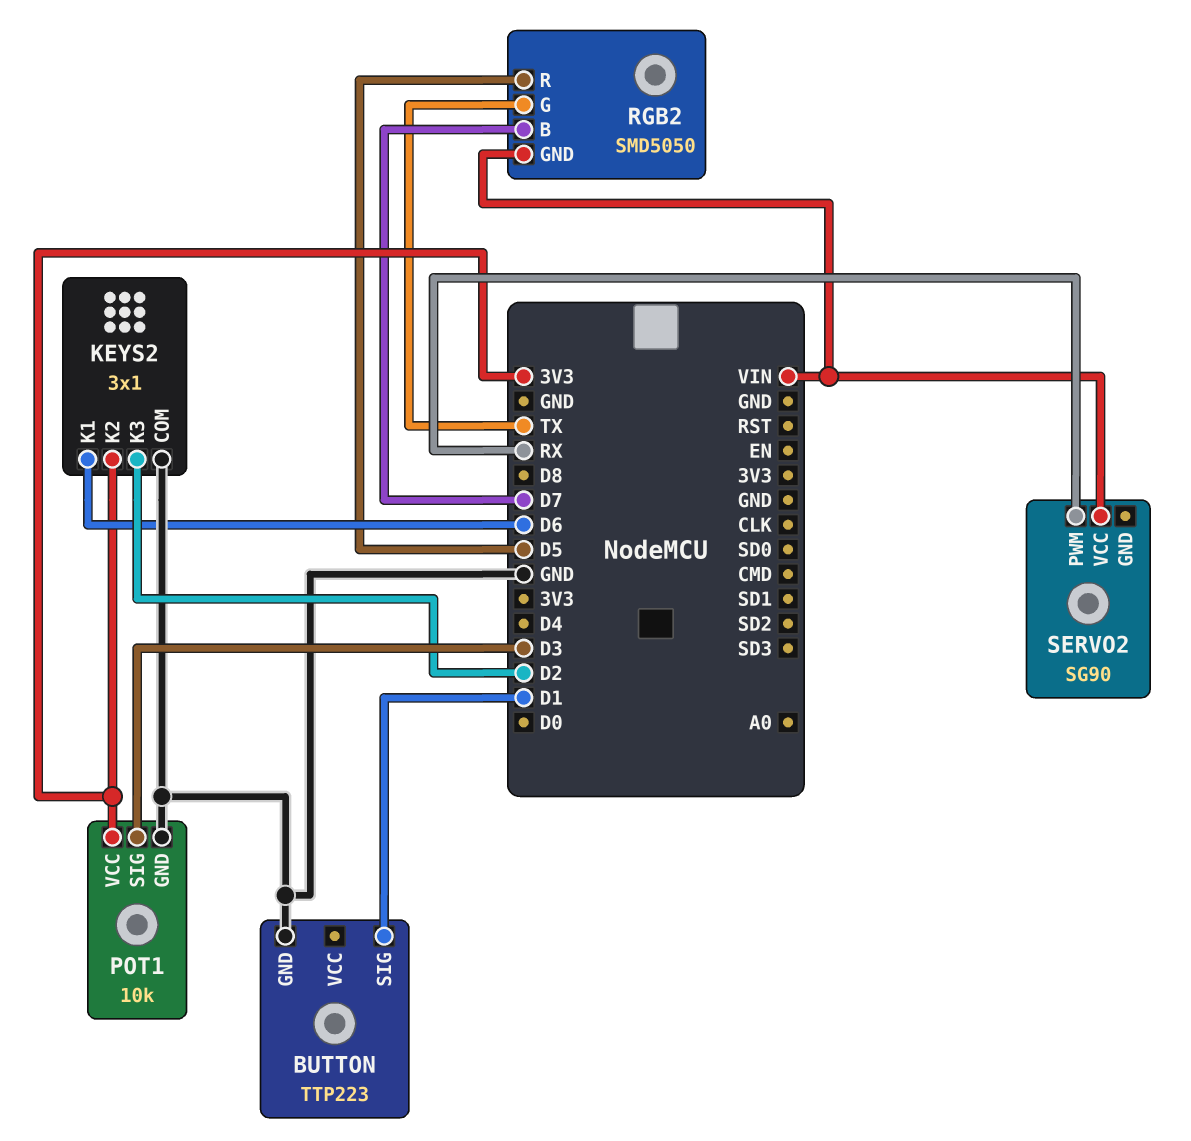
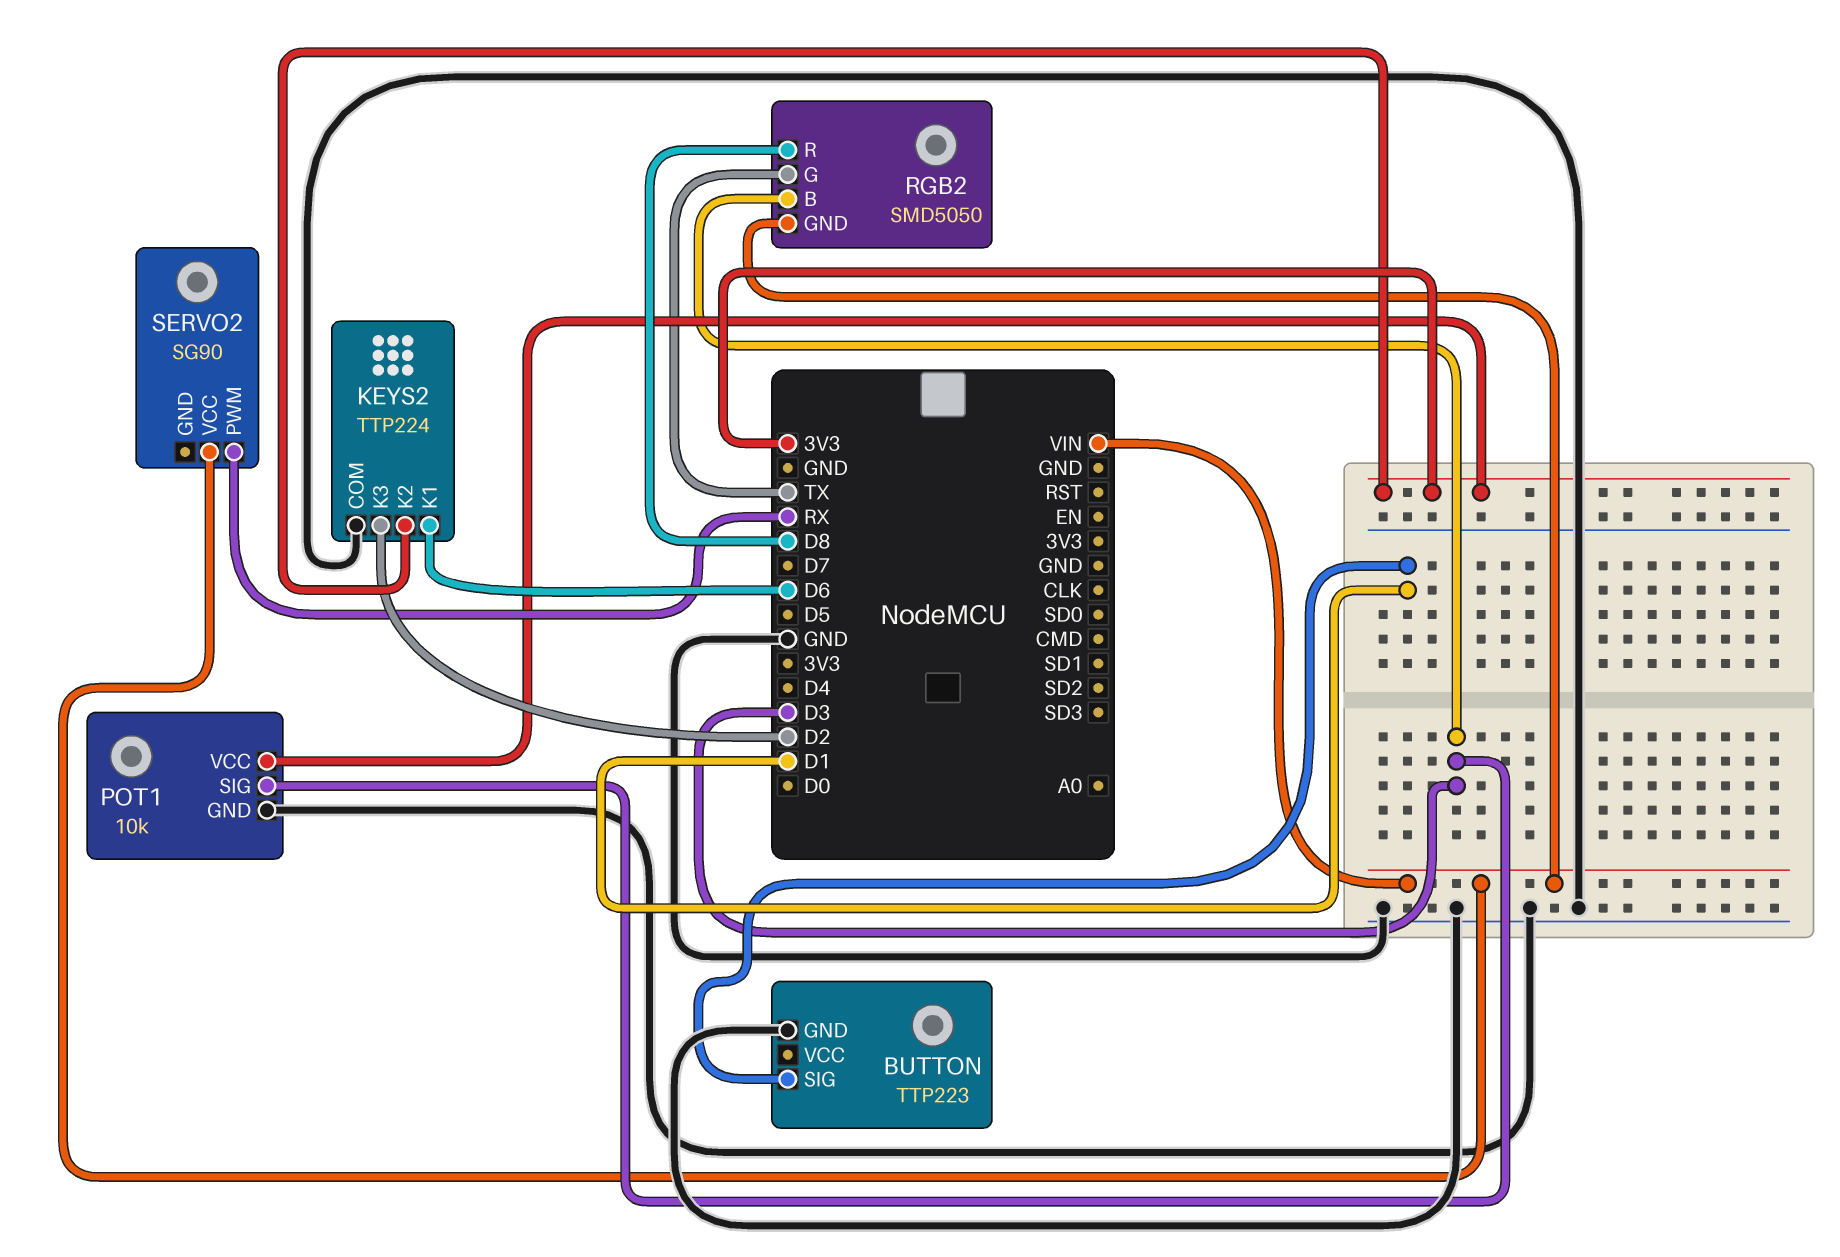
KEYS2: 3x1 -> TTP224
RGB2 pin B: D7 -> D3
RGB2 pin R: D5 -> D8

